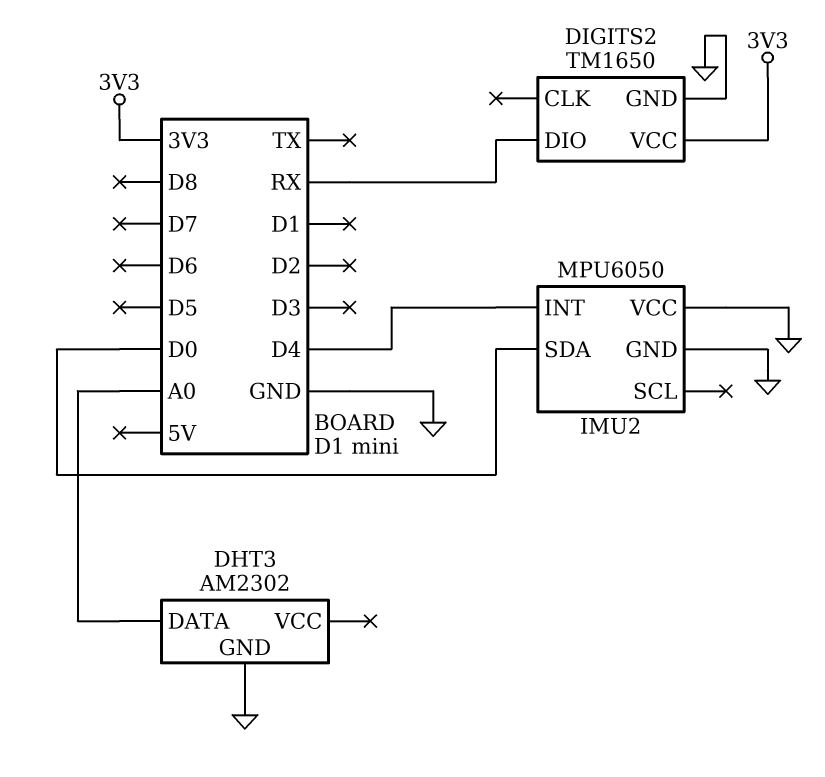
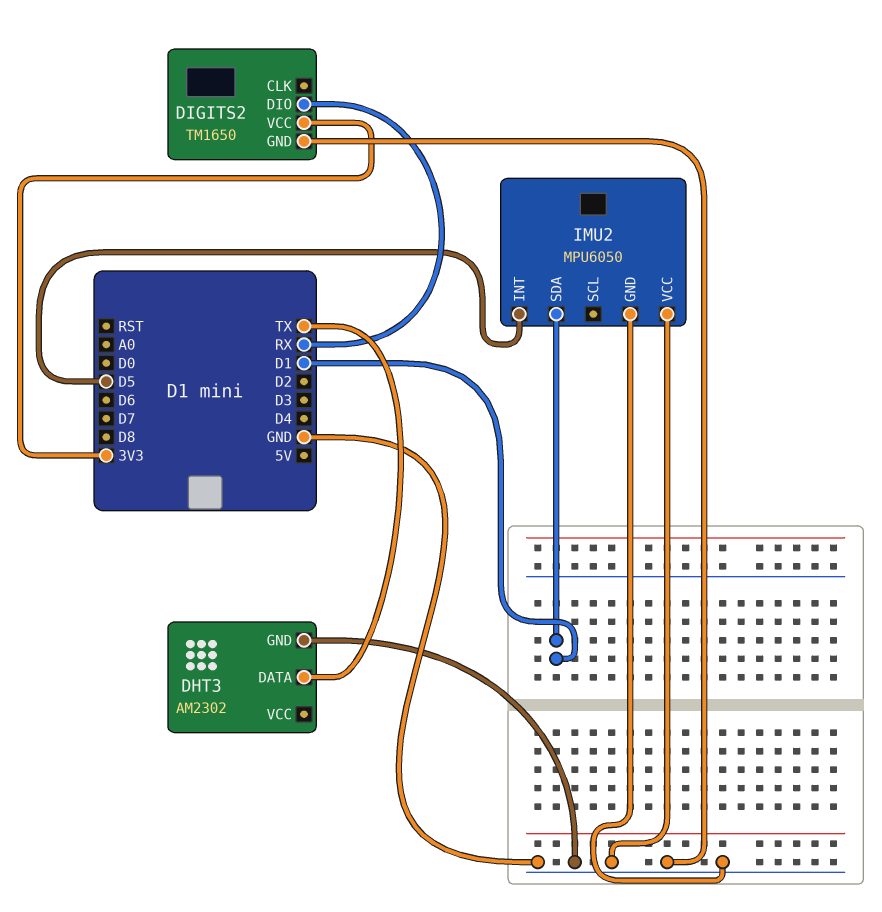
DHT3 pin DATA: A0 -> TX
IMU2 pin INT: D4 -> D5
IMU2 pin SDA: D0 -> D1

